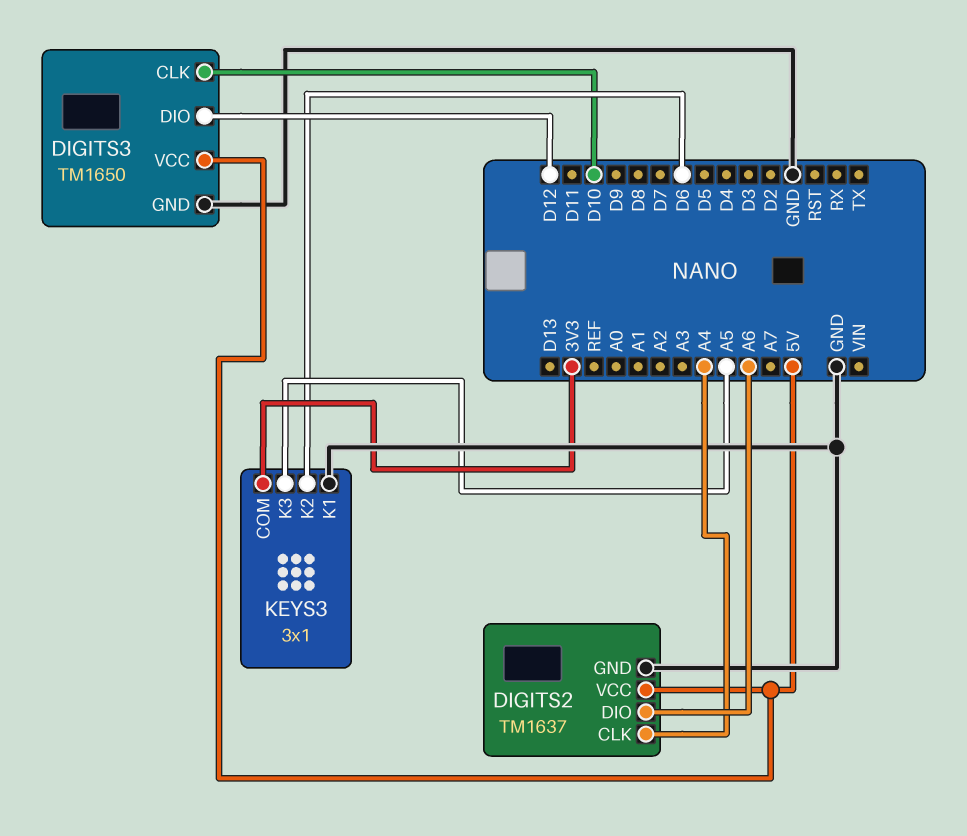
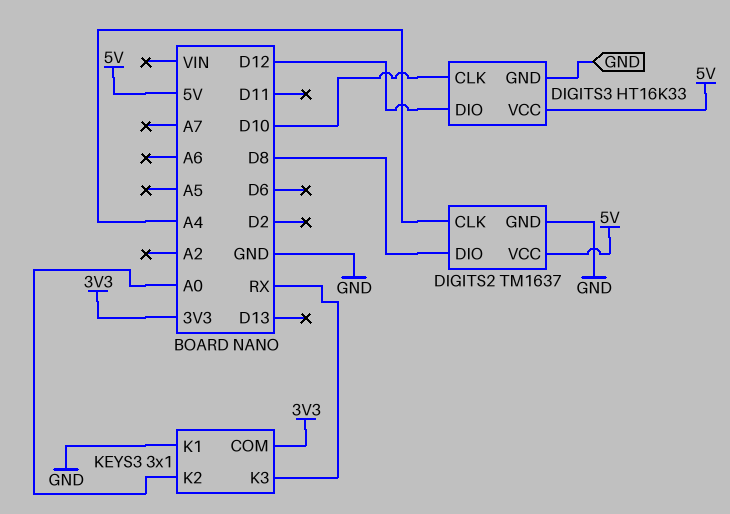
DIGITS2 pin DIO: A6 -> D8
DIGITS3: TM1650 -> HT16K33
KEYS3 pin K2: D6 -> A0
KEYS3 pin K3: A5 -> RX

